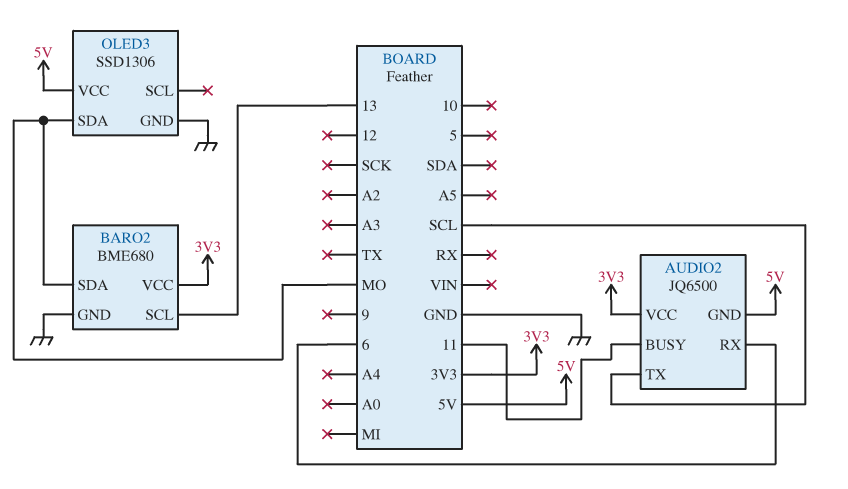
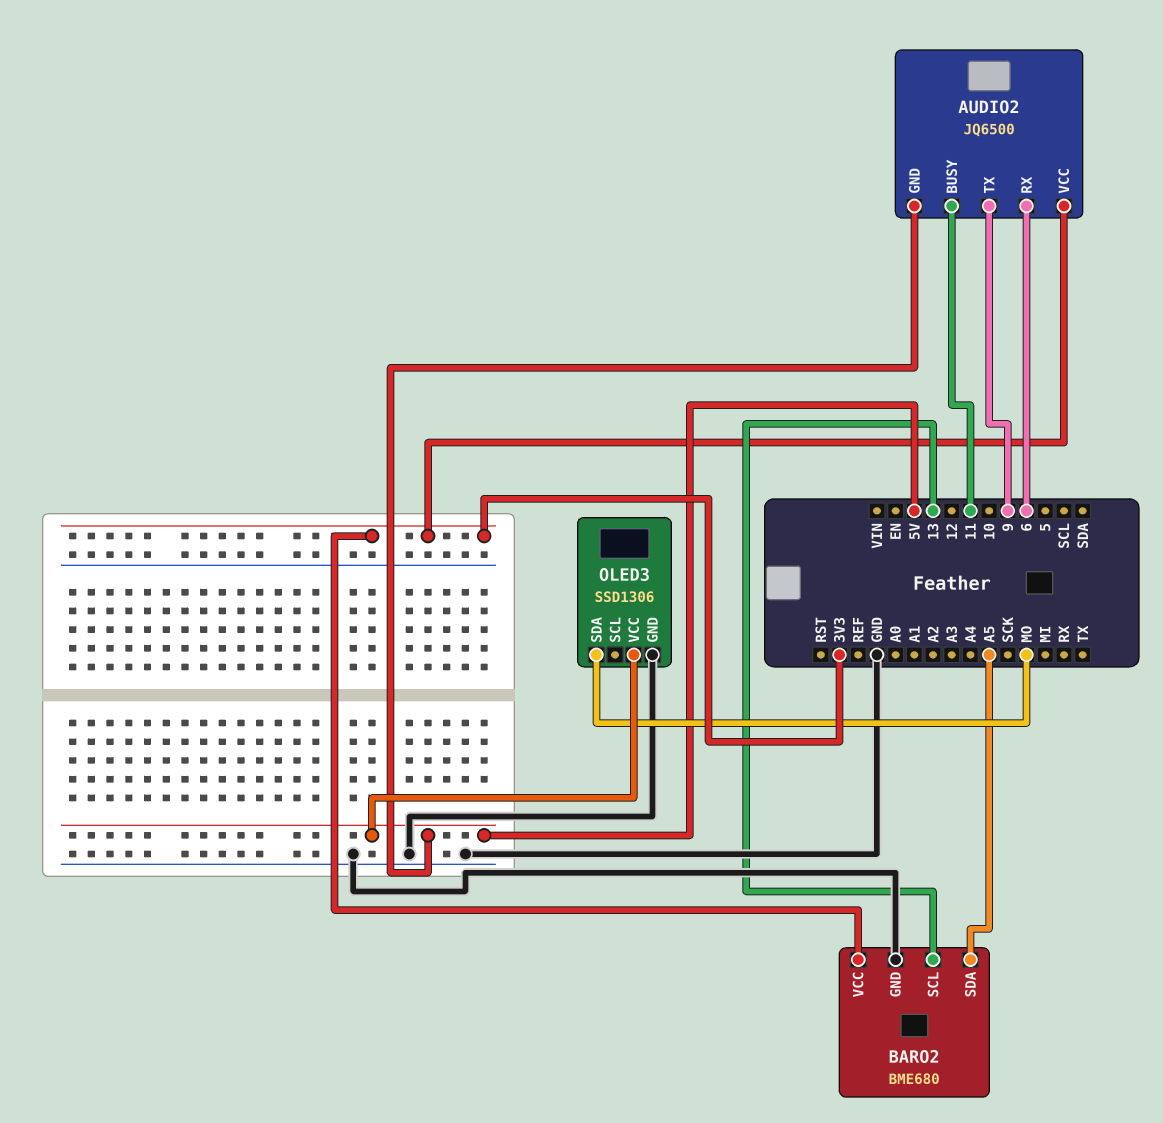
AUDIO2 pin TX: SCL -> 9
BARO2 pin SDA: MO -> A5

